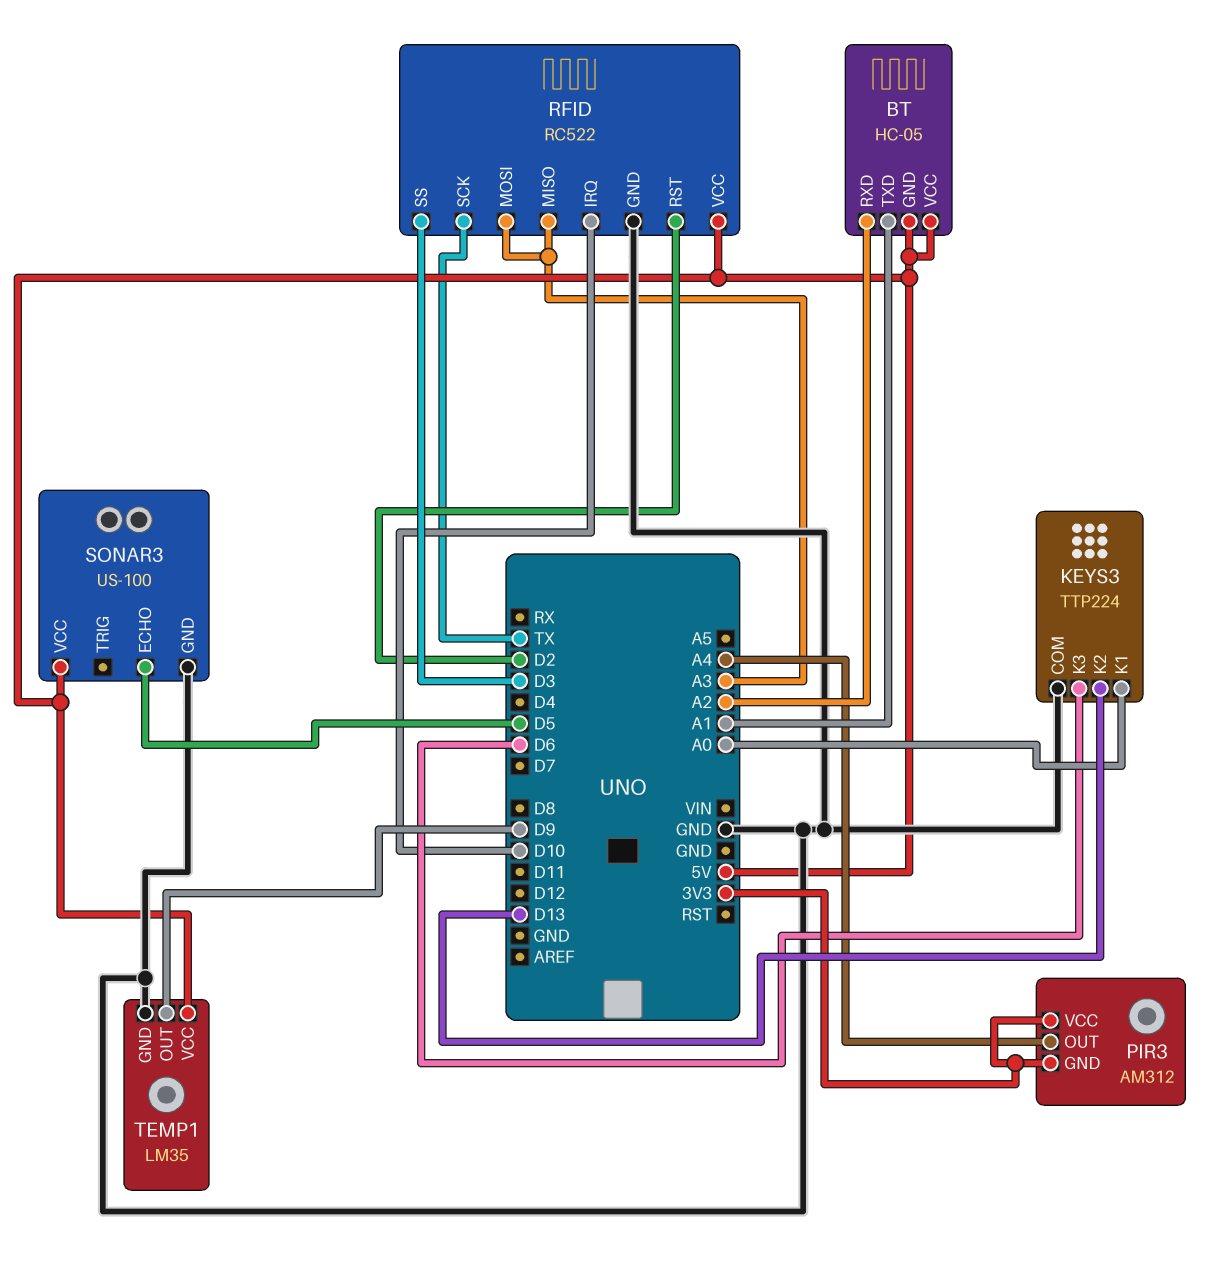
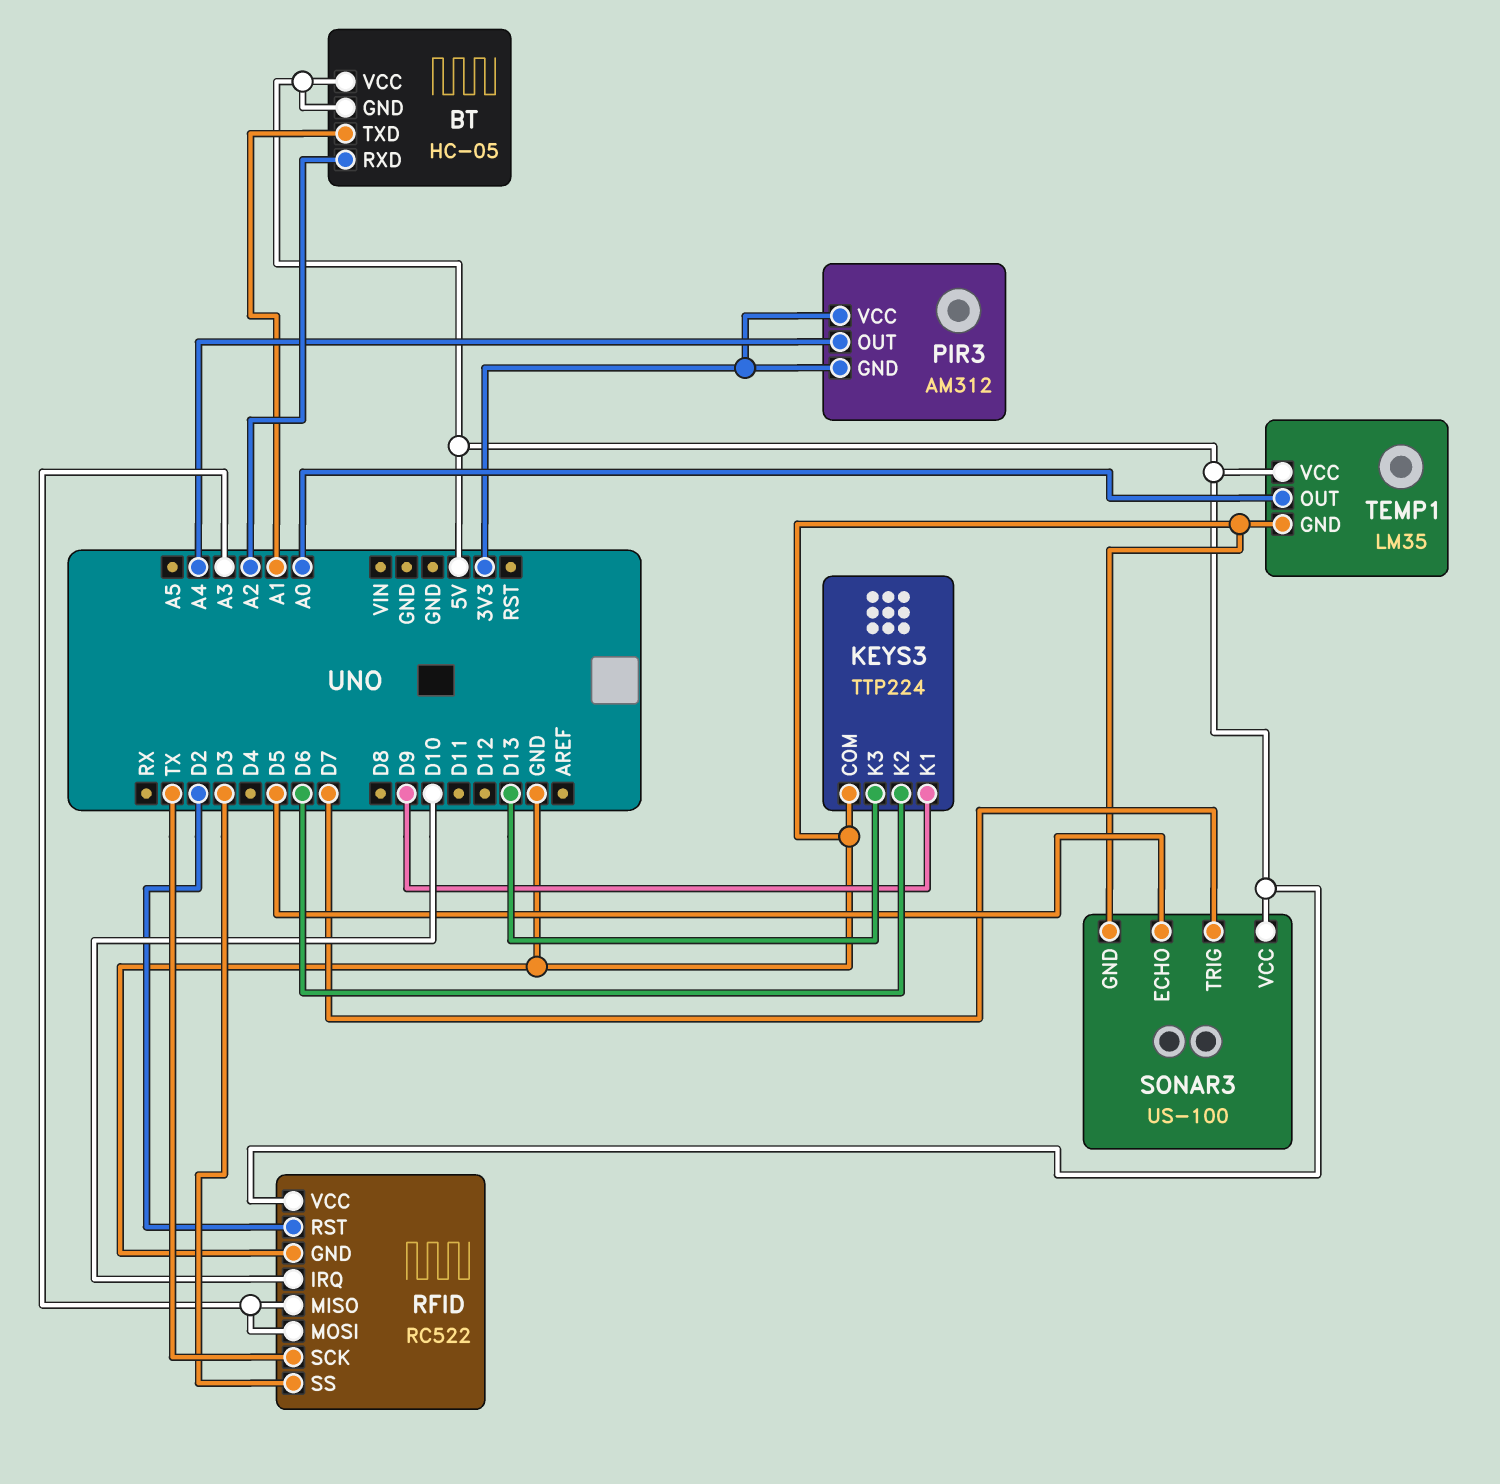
KEYS3 pin K1: A0 -> D9
KEYS3 pin K2: D13 -> D6
KEYS3 pin K3: D6 -> D13
SONAR3 pin TRIG: none -> D7
TEMP1 pin OUT: D9 -> A0

